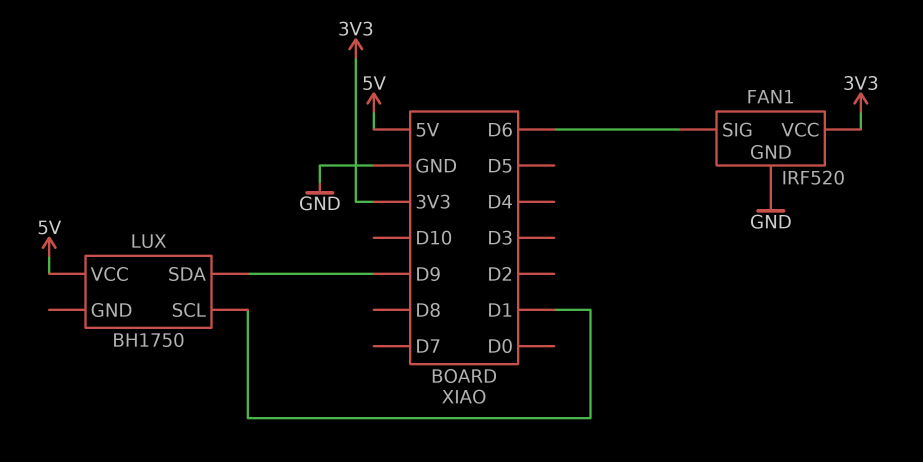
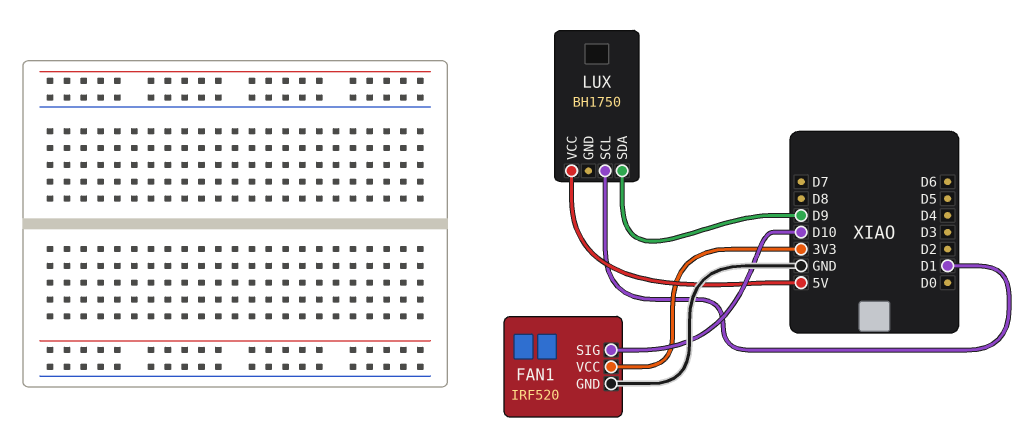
FAN1 pin SIG: D6 -> D10

